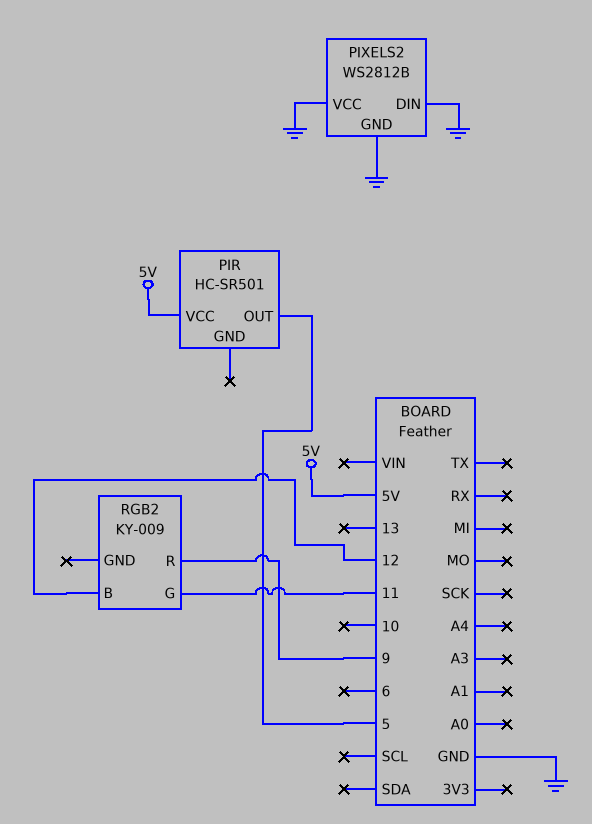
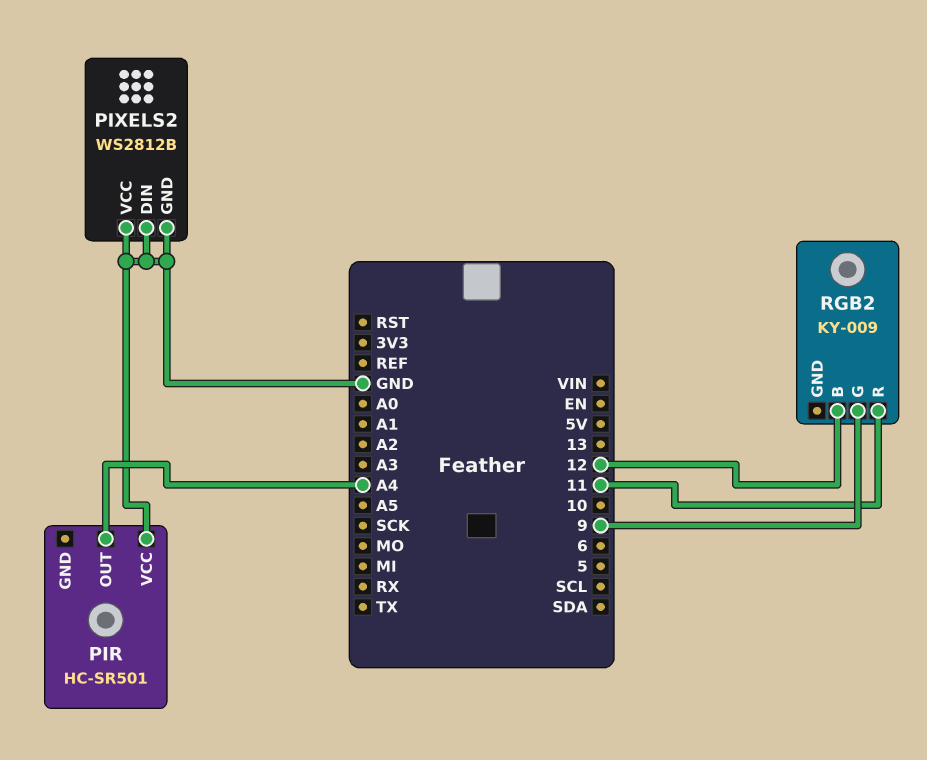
PIR pin OUT: 5 -> A4
PIR pin VCC: 5V -> GND
RGB2 pin G: 11 -> 9
RGB2 pin R: 9 -> 11

